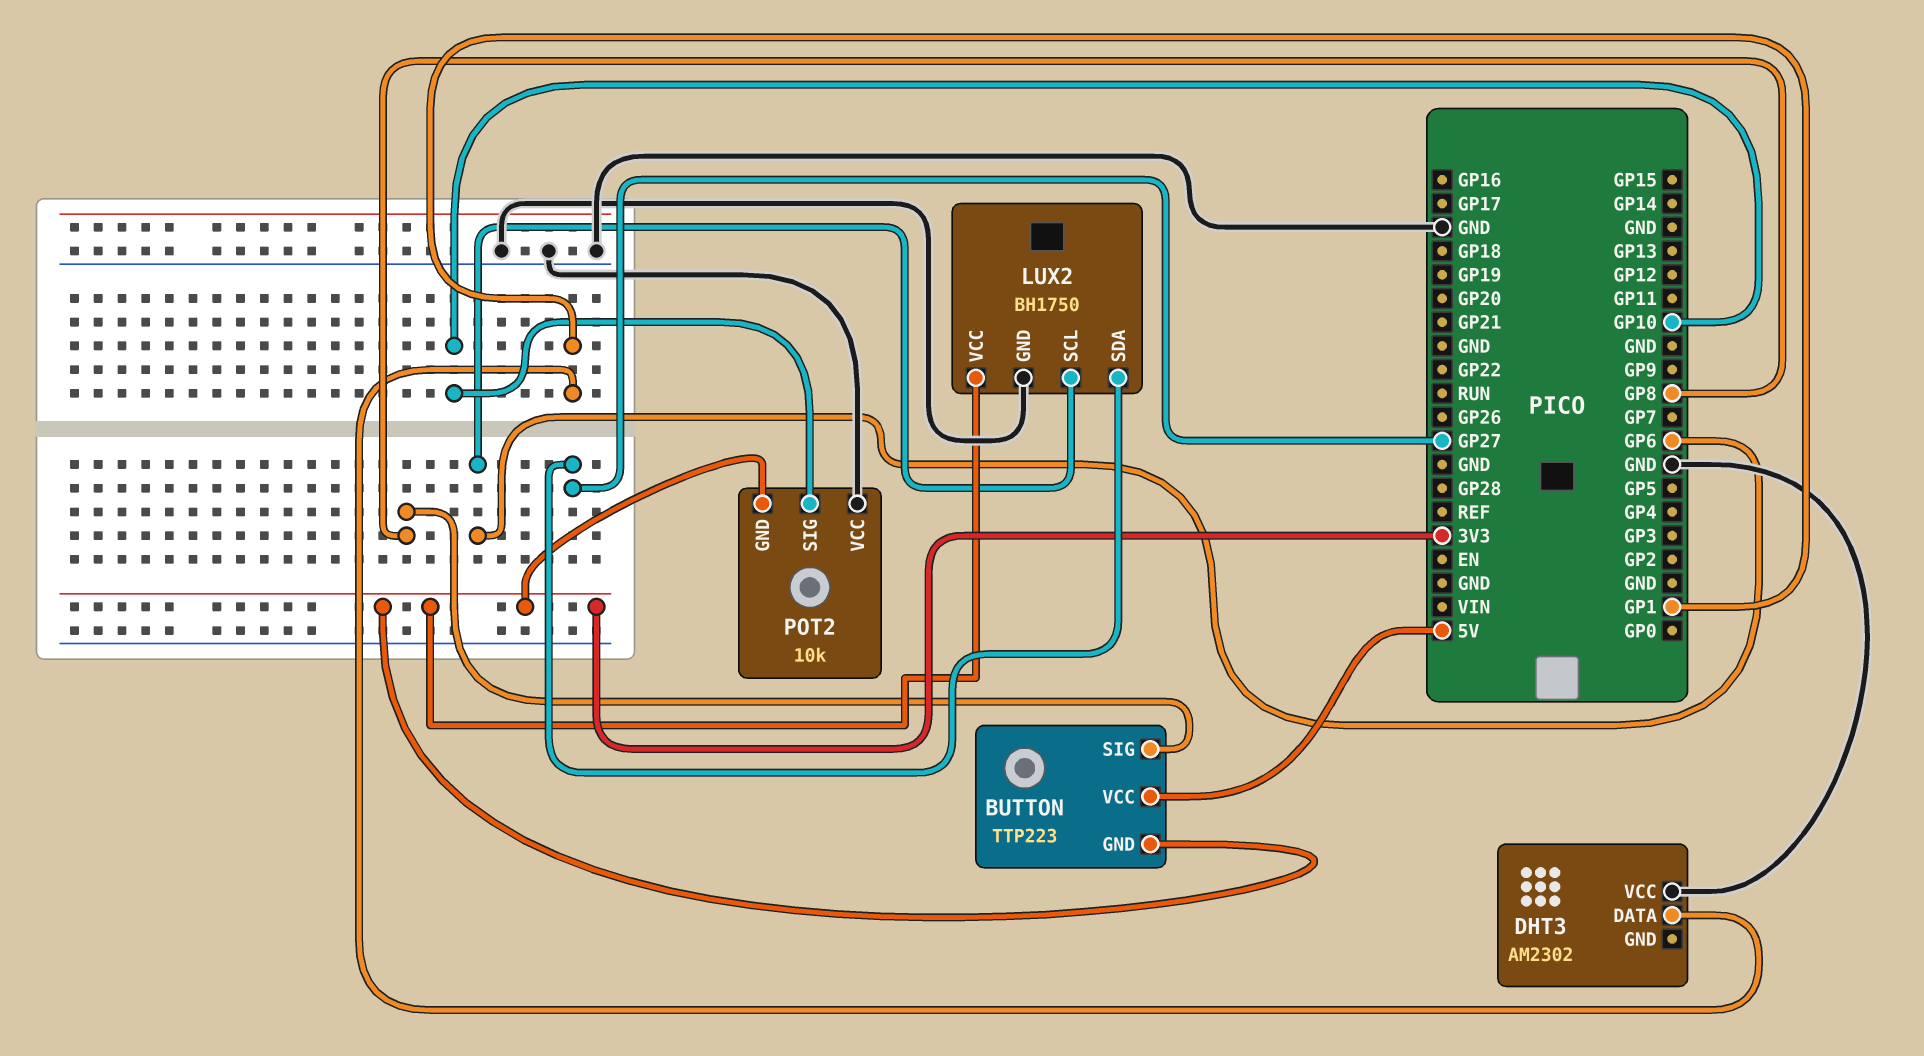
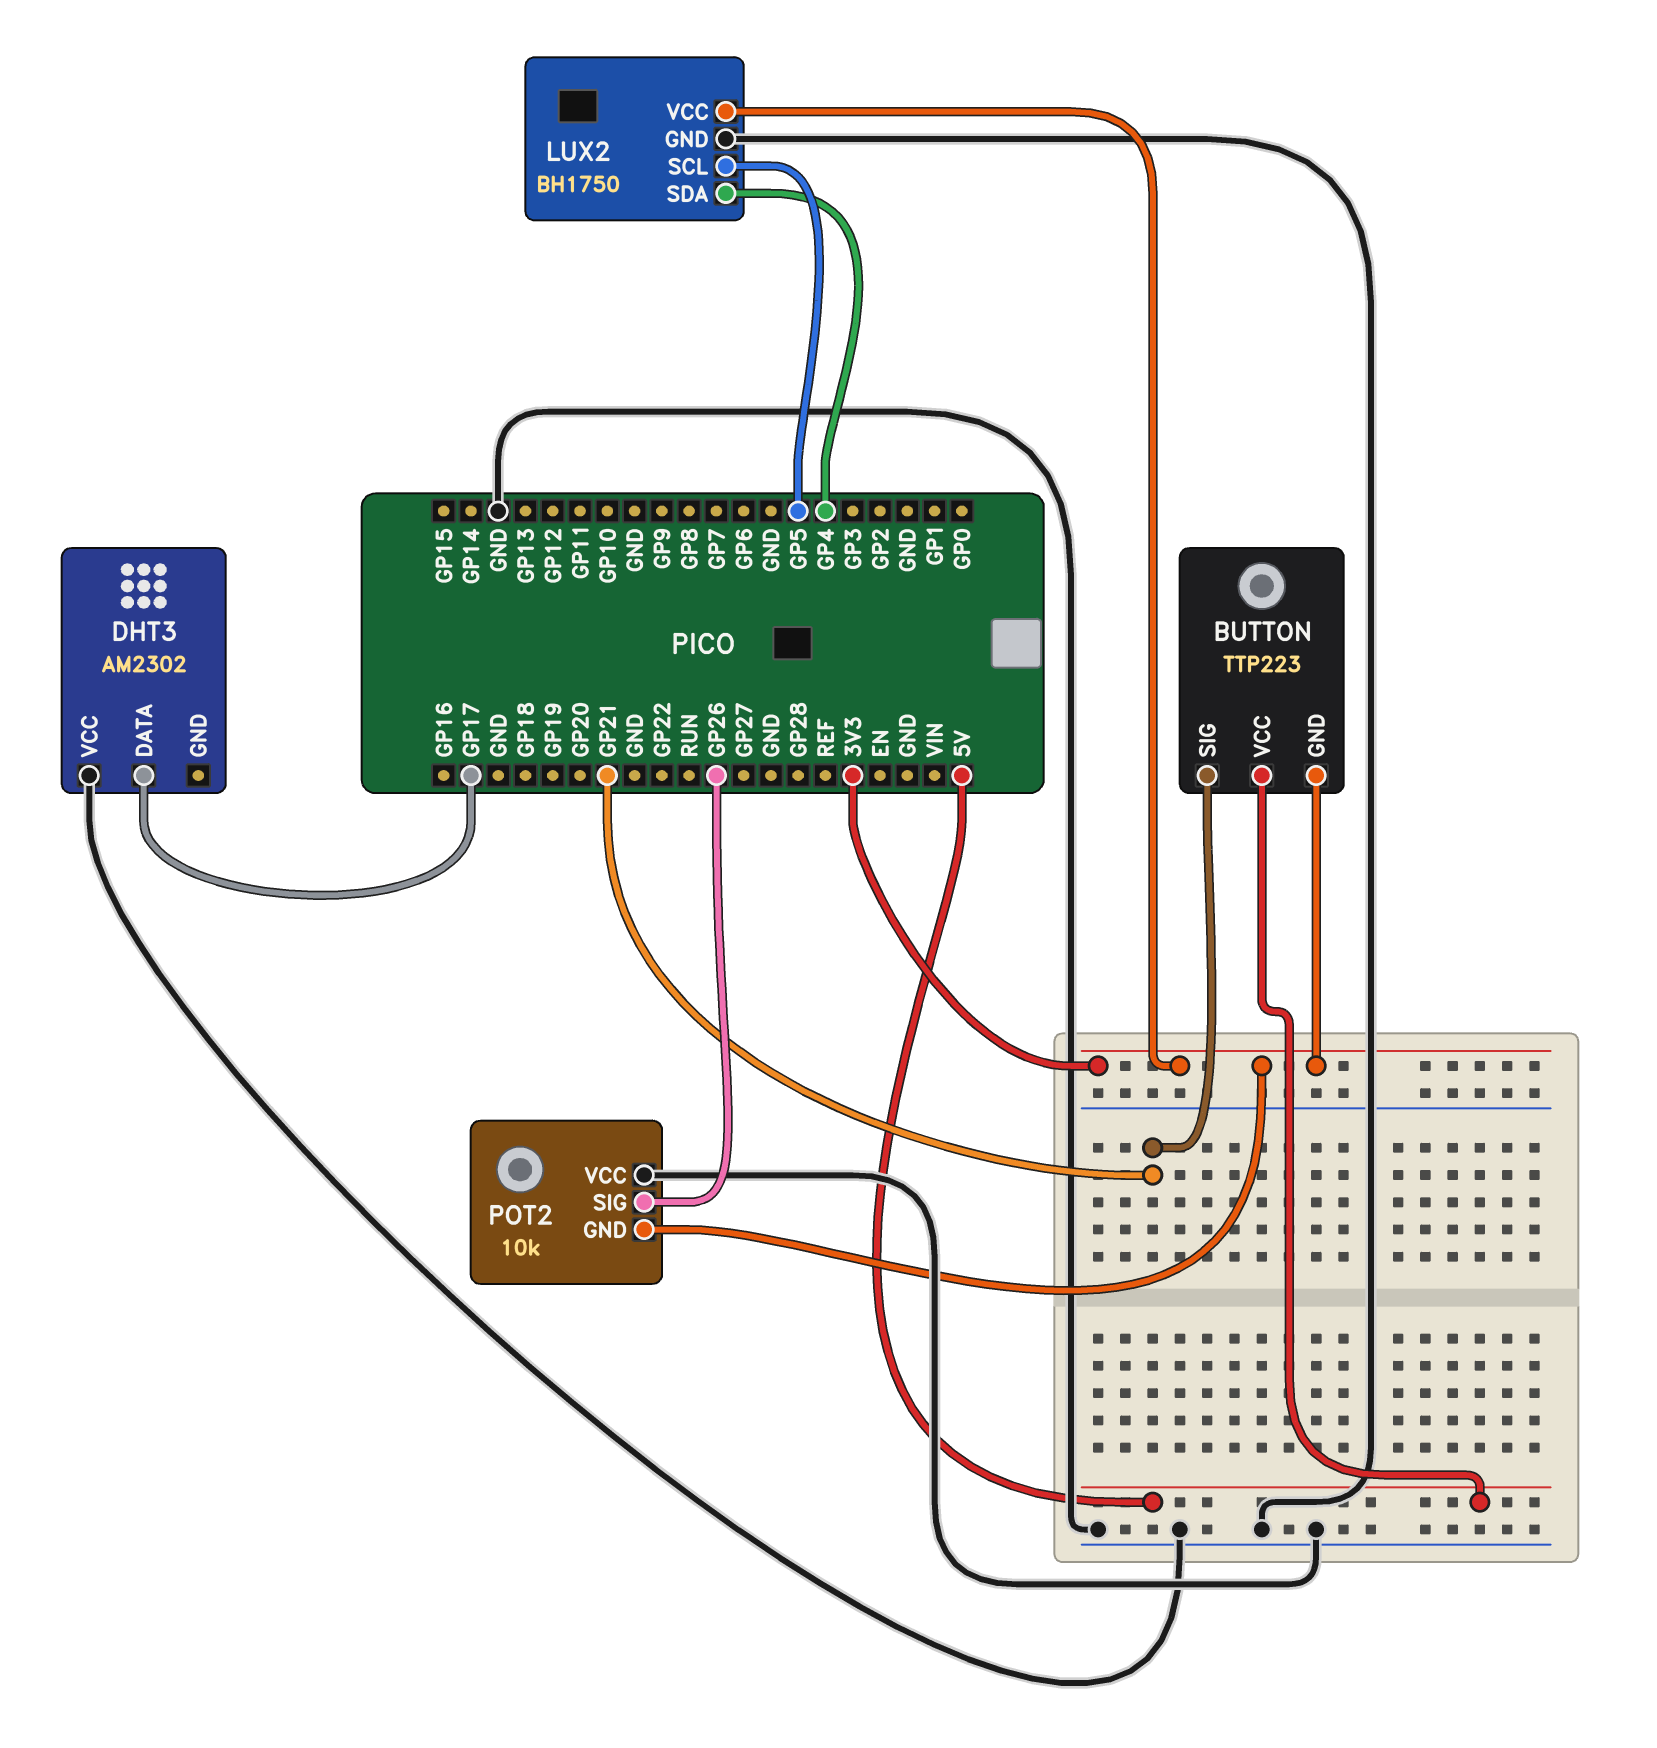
BUTTON pin SIG: GP8 -> GP21
DHT3 pin DATA: GP1 -> GP17
LUX2 pin SCL: GP6 -> GP5
LUX2 pin SDA: GP27 -> GP4
POT2 pin SIG: GP10 -> GP26

